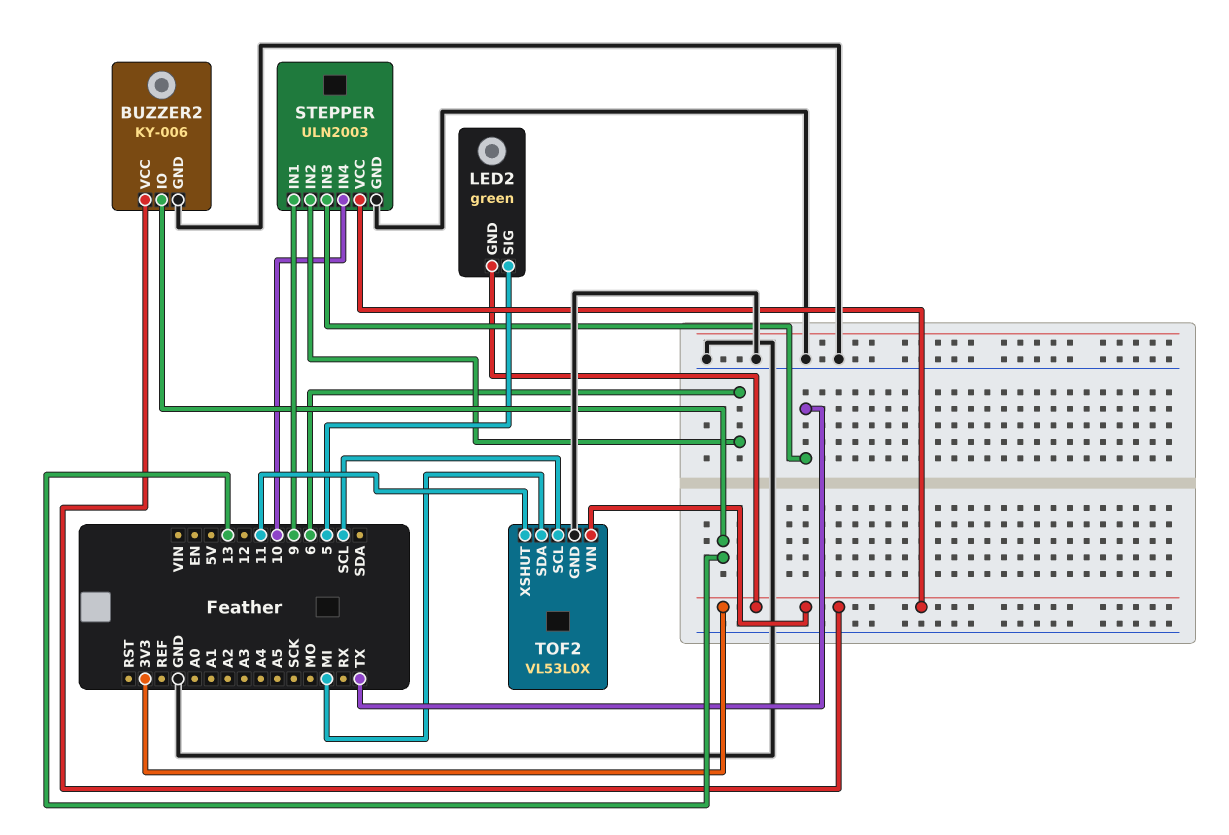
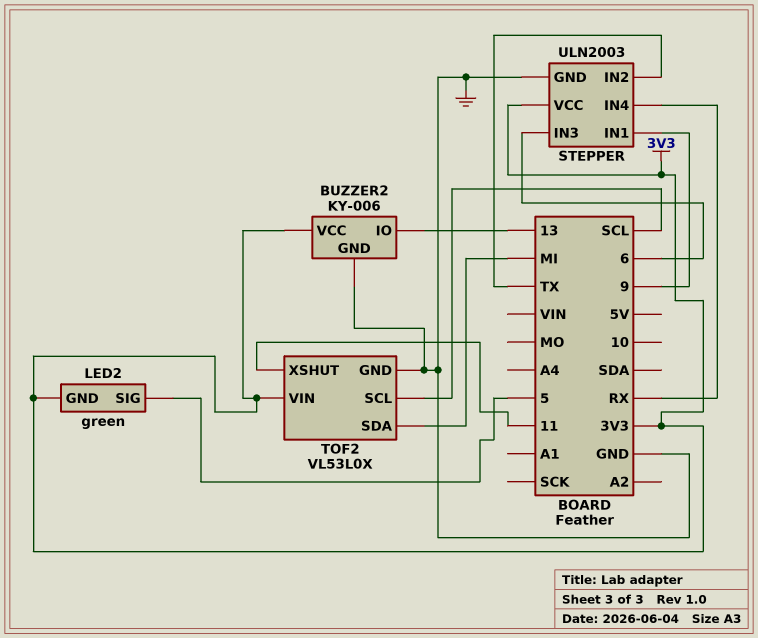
STEPPER pin IN2: 6 -> TX
STEPPER pin IN3: TX -> 6
STEPPER pin IN4: 10 -> RX

